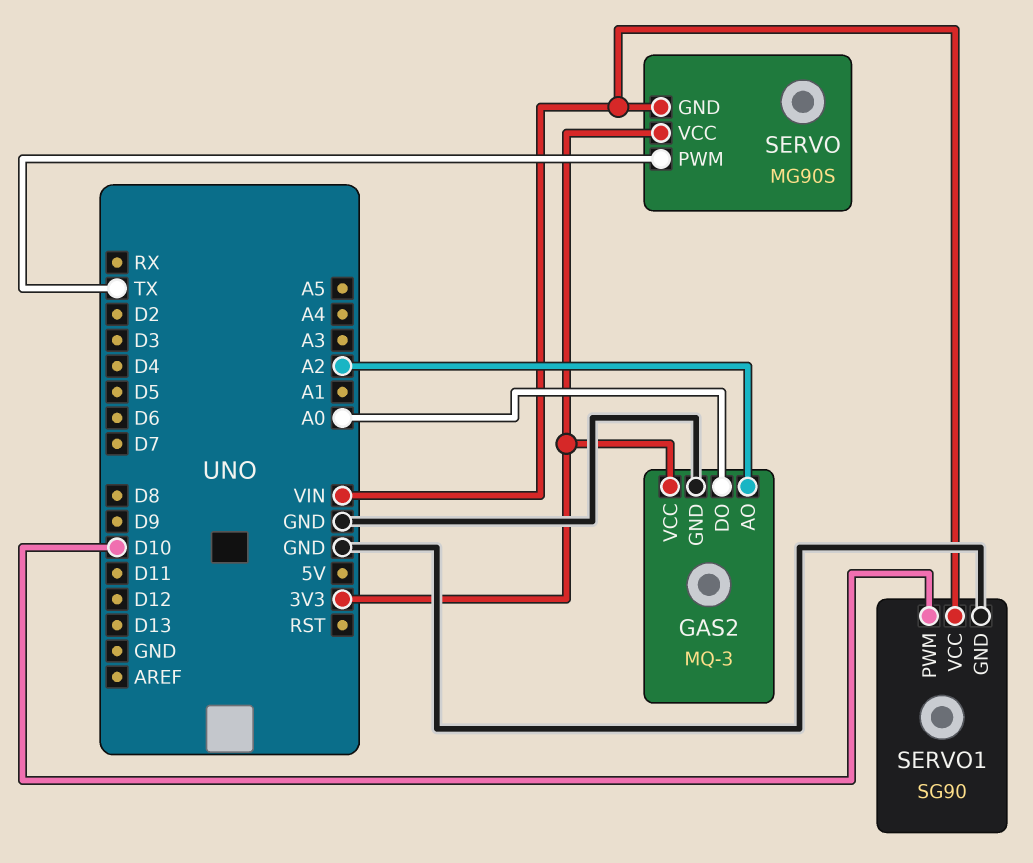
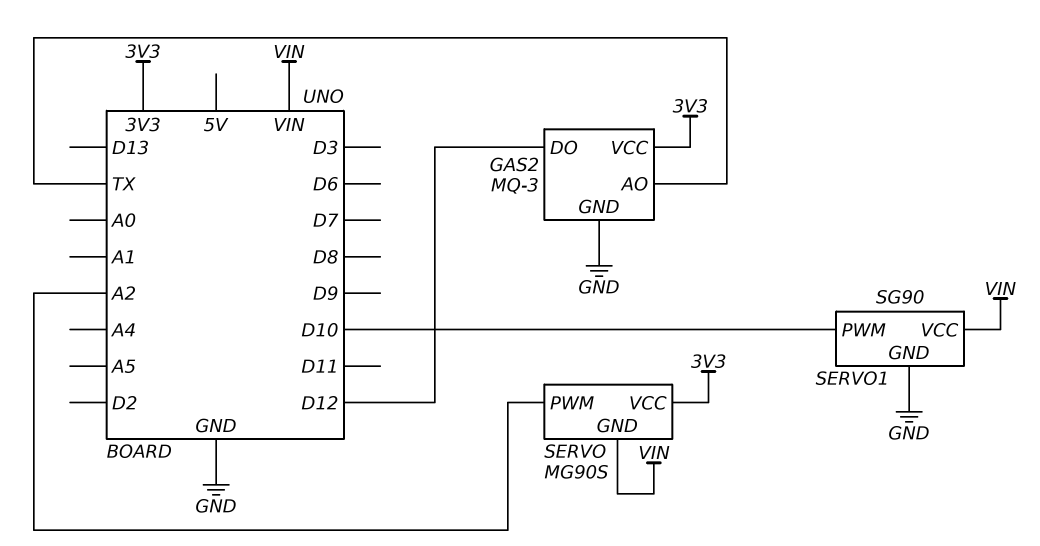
GAS2 pin AO: A2 -> TX
GAS2 pin DO: A0 -> D12
SERVO pin PWM: TX -> A2

